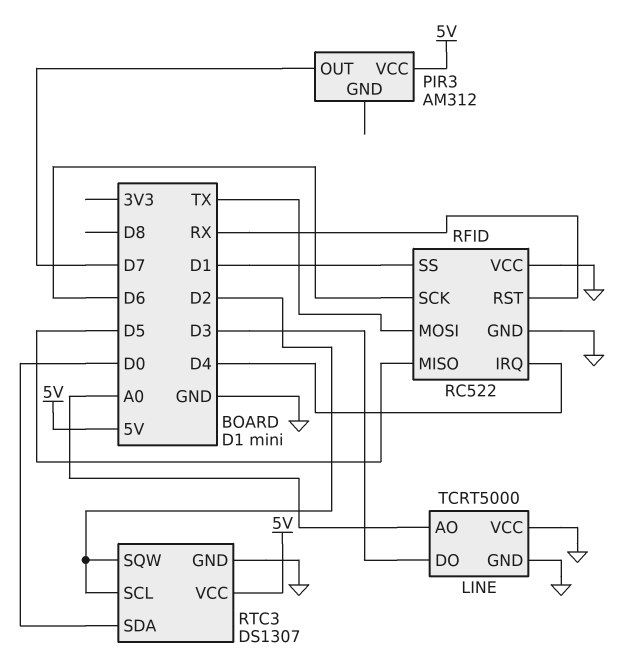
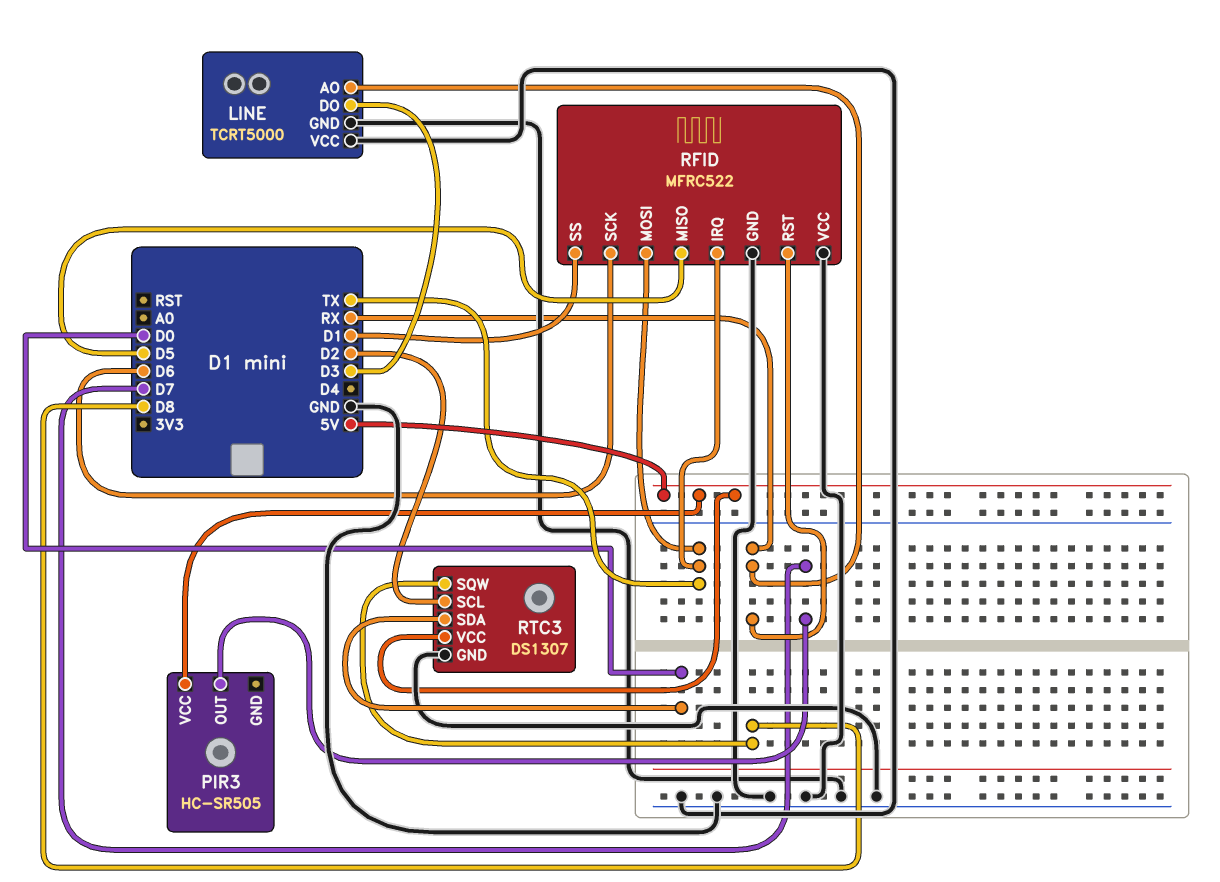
LINE pin AO: A0 -> RX
PIR3: AM312 -> HC-SR505
RFID: RC522 -> MFRC522
RFID pin IRQ: D4 -> TX
RTC3 pin SQW: D2 -> D8

